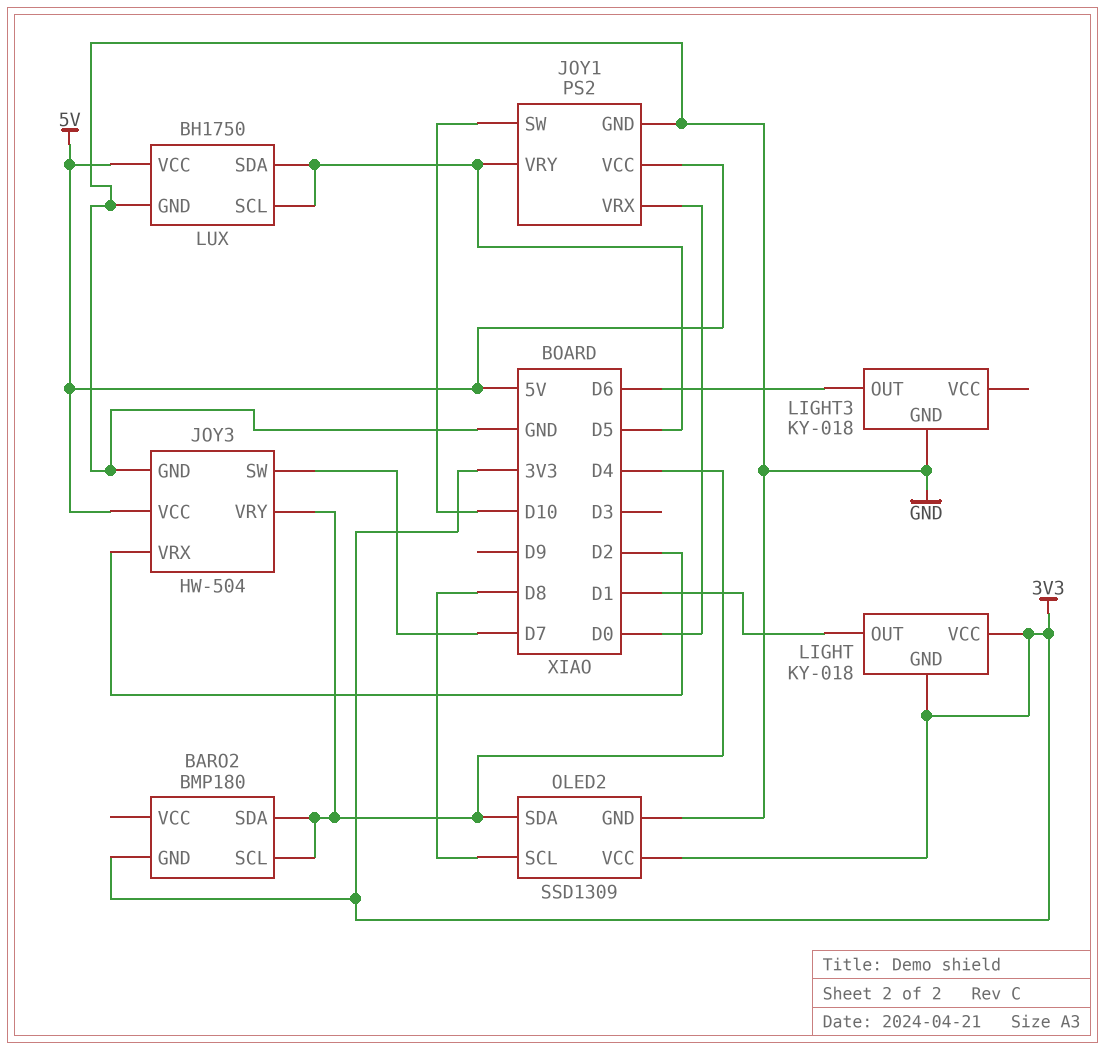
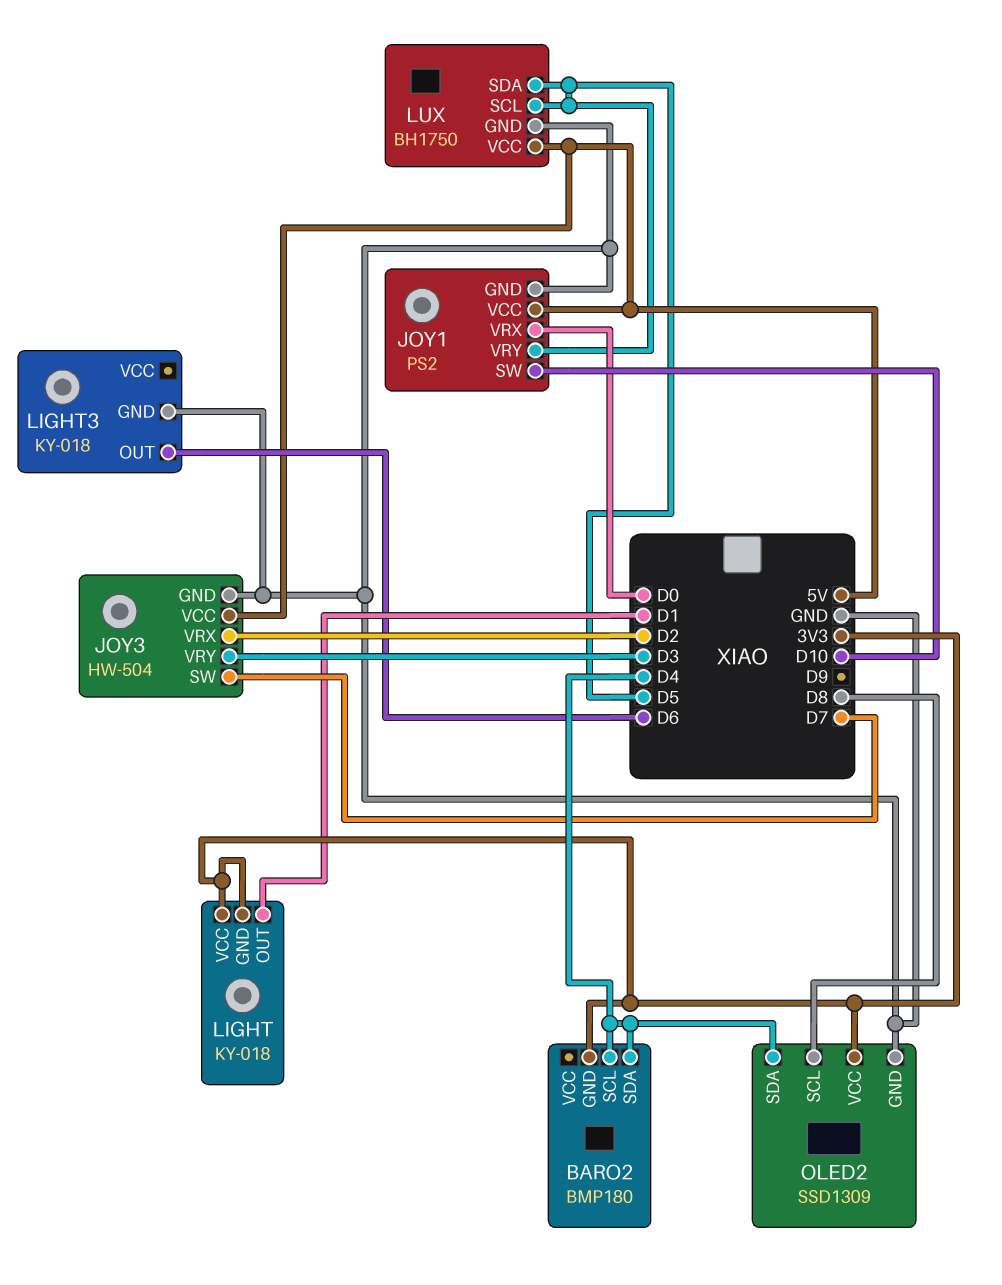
JOY3 pin VRY: D4 -> D3

